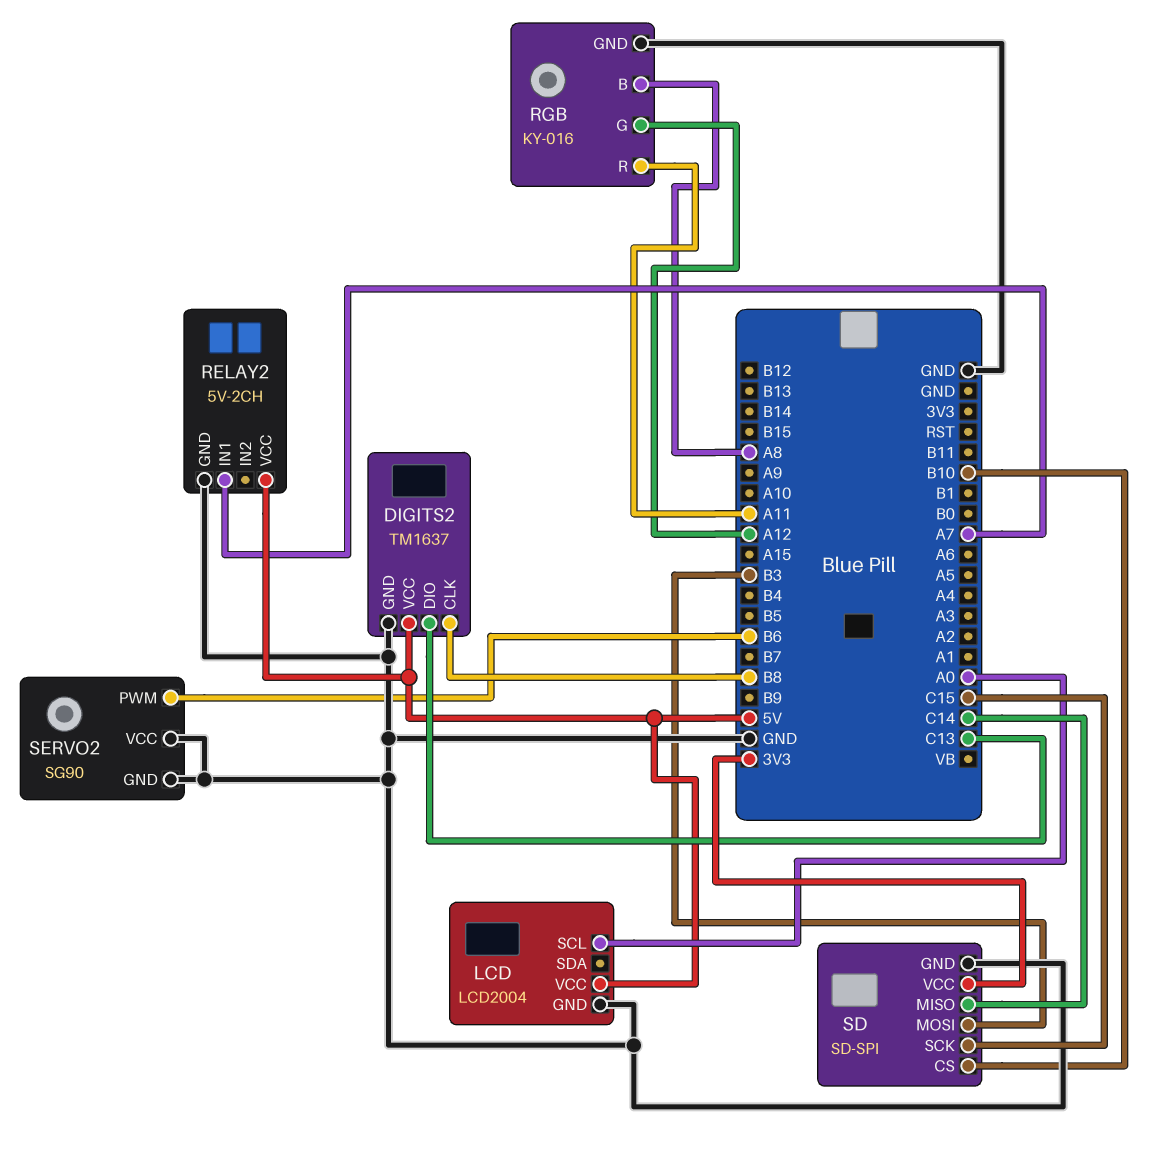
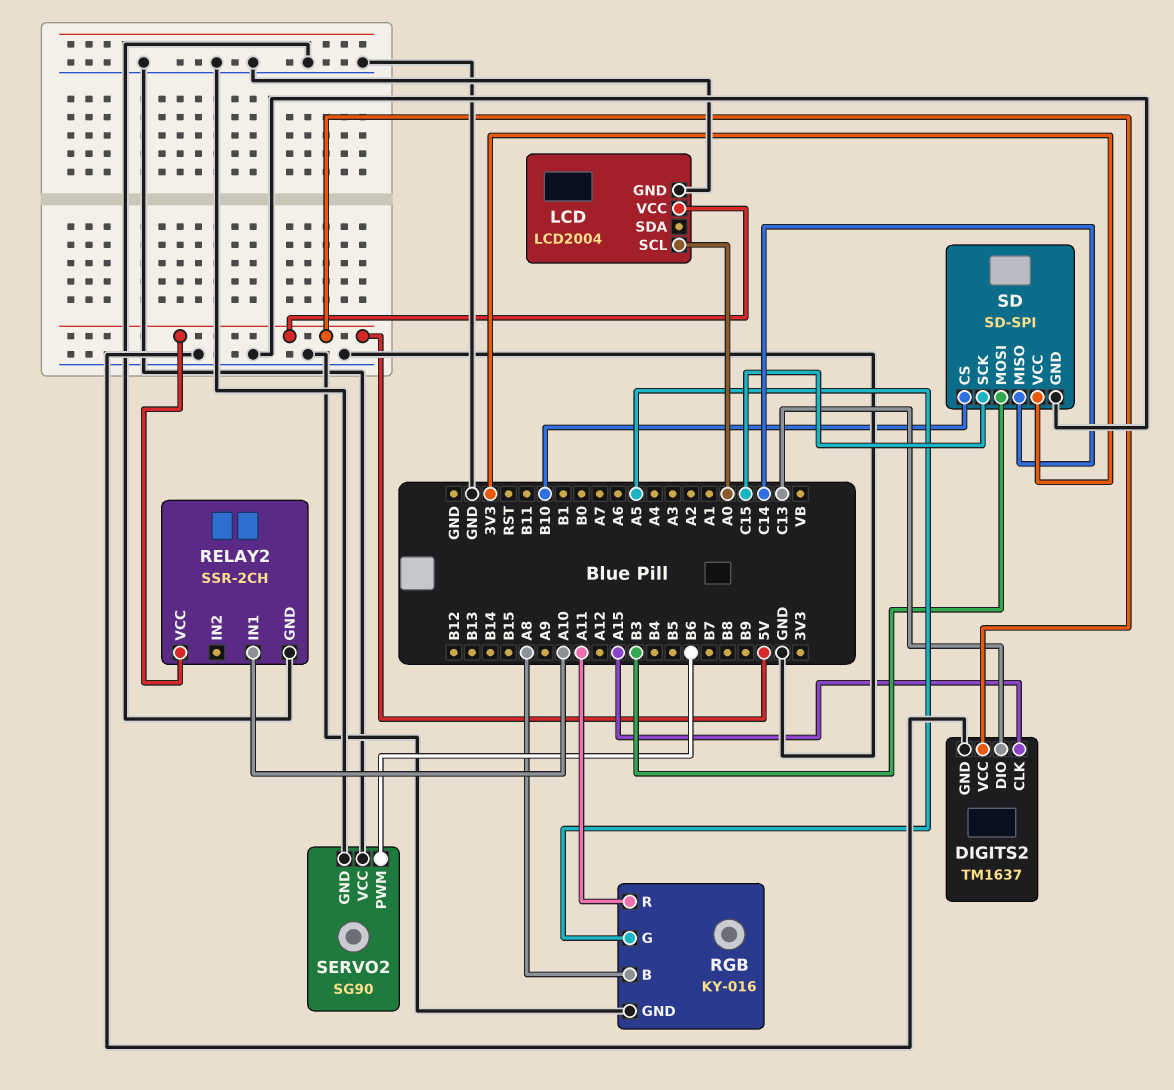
DIGITS2 pin CLK: B8 -> A15
RELAY2: 5V-2CH -> SSR-2CH
RELAY2 pin IN1: A7 -> A10
RGB pin G: A12 -> A5

